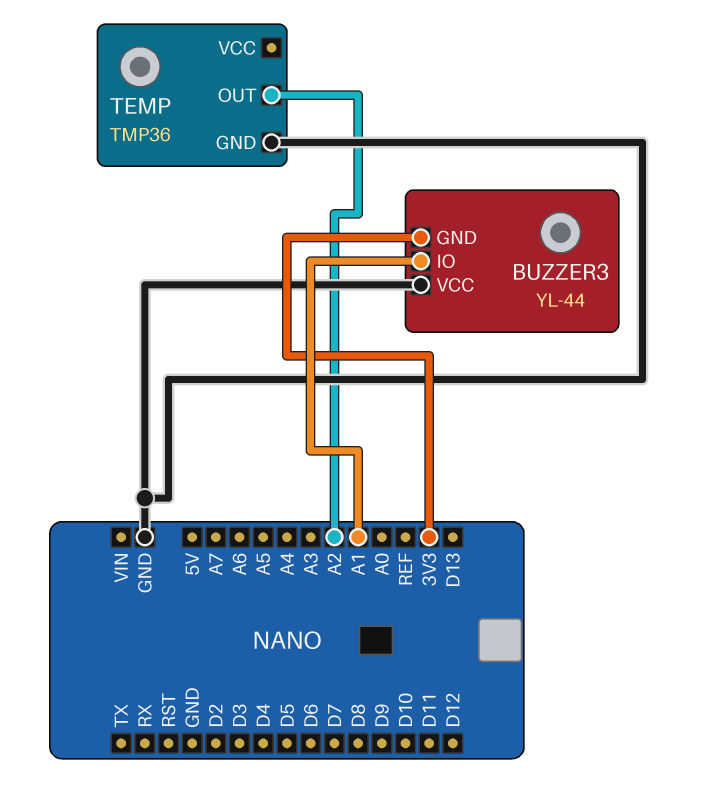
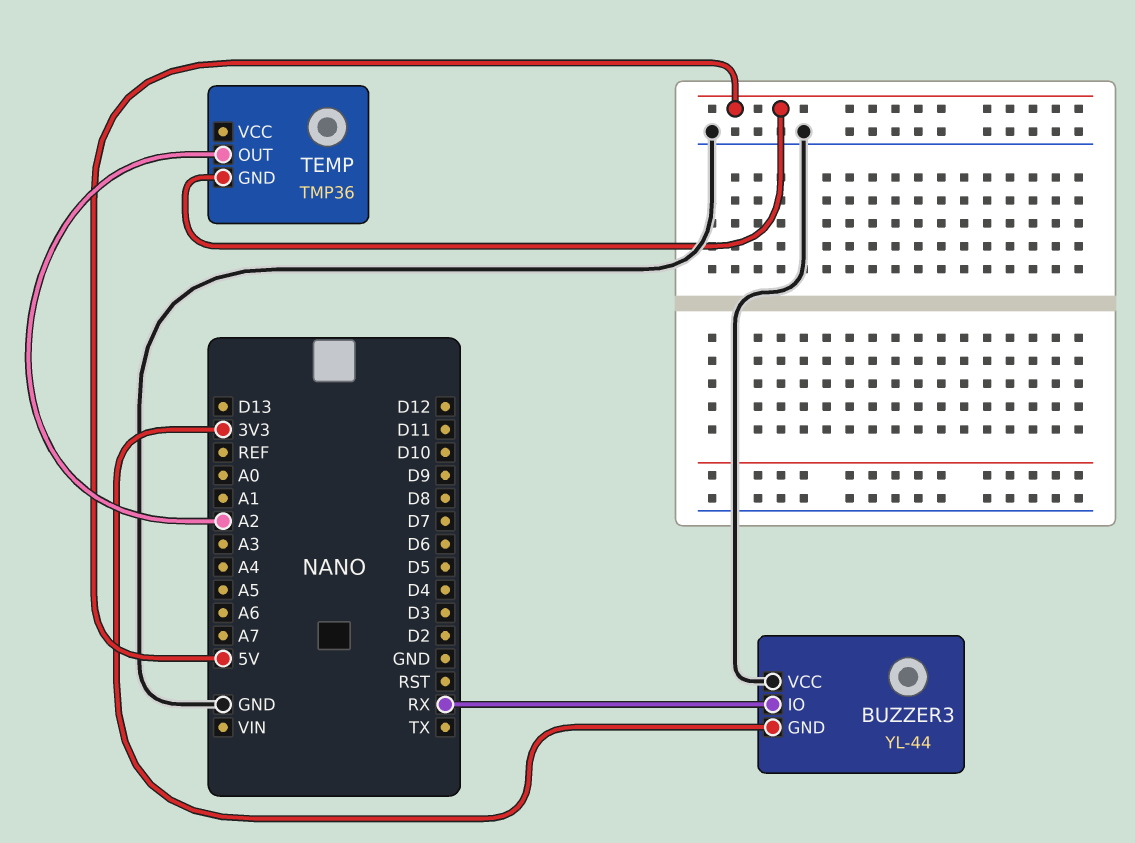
BUZZER3 pin IO: A1 -> RX
TEMP pin GND: GND -> 5V

